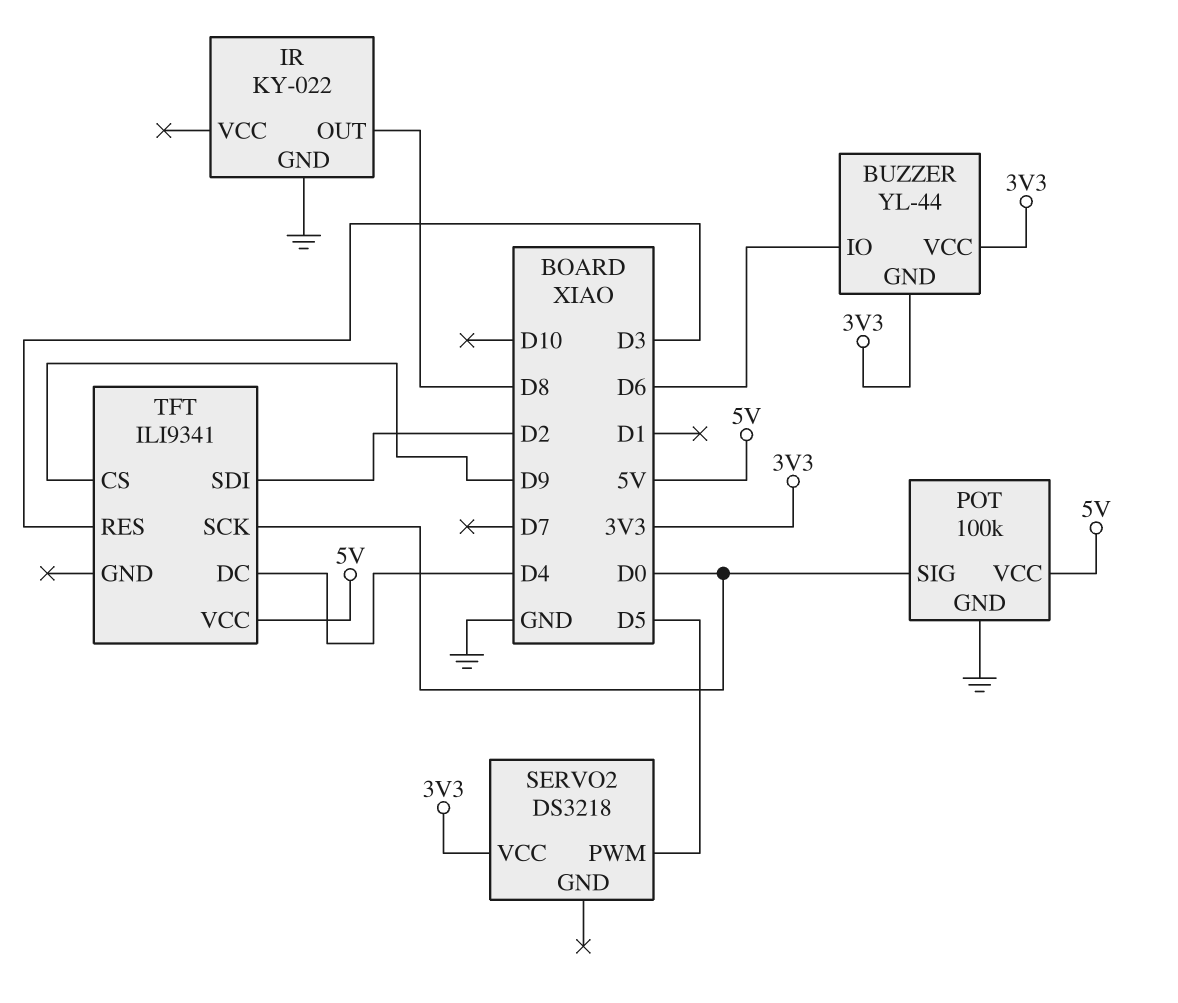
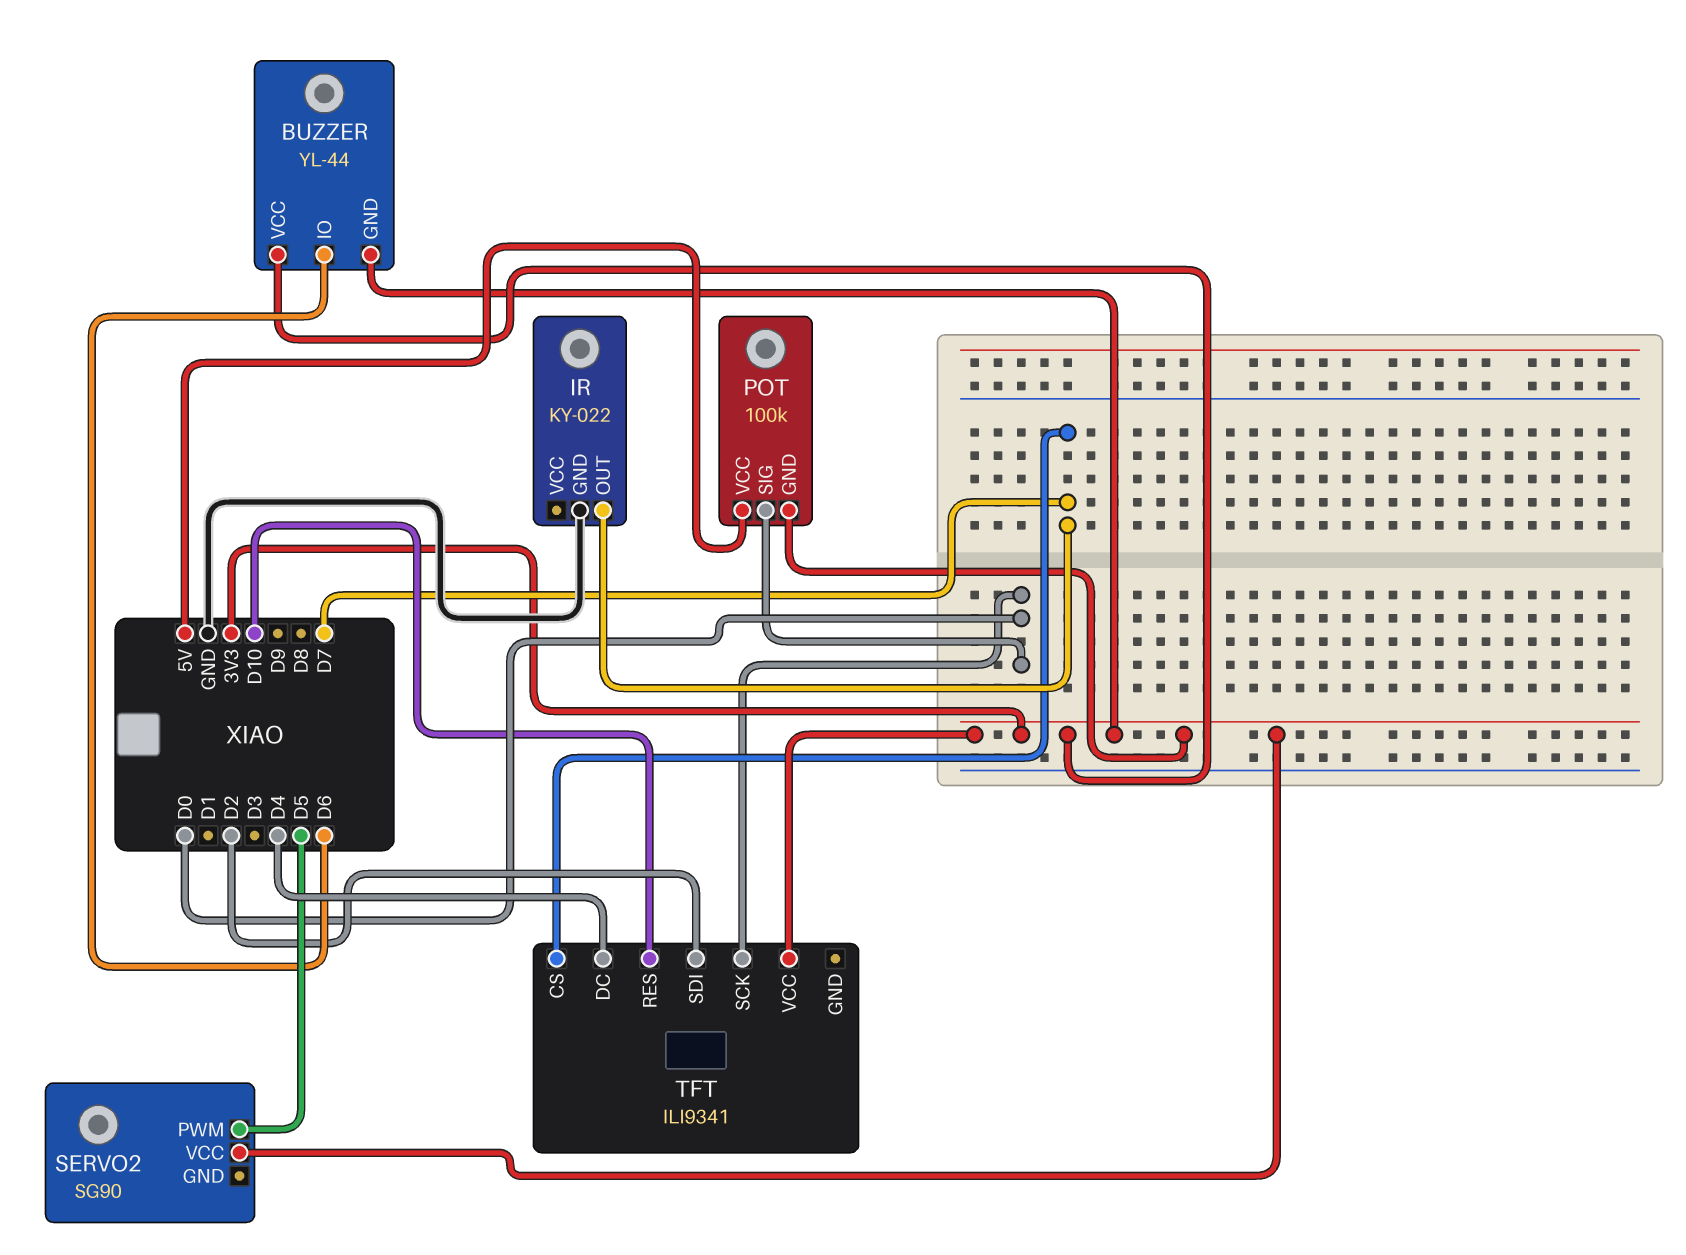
IR pin OUT: D8 -> D7
POT pin GND: GND -> 3V3
SERVO2: DS3218 -> SG90
TFT pin CS: D9 -> D7
TFT pin RES: D3 -> D10
TFT pin VCC: 5V -> 3V3

